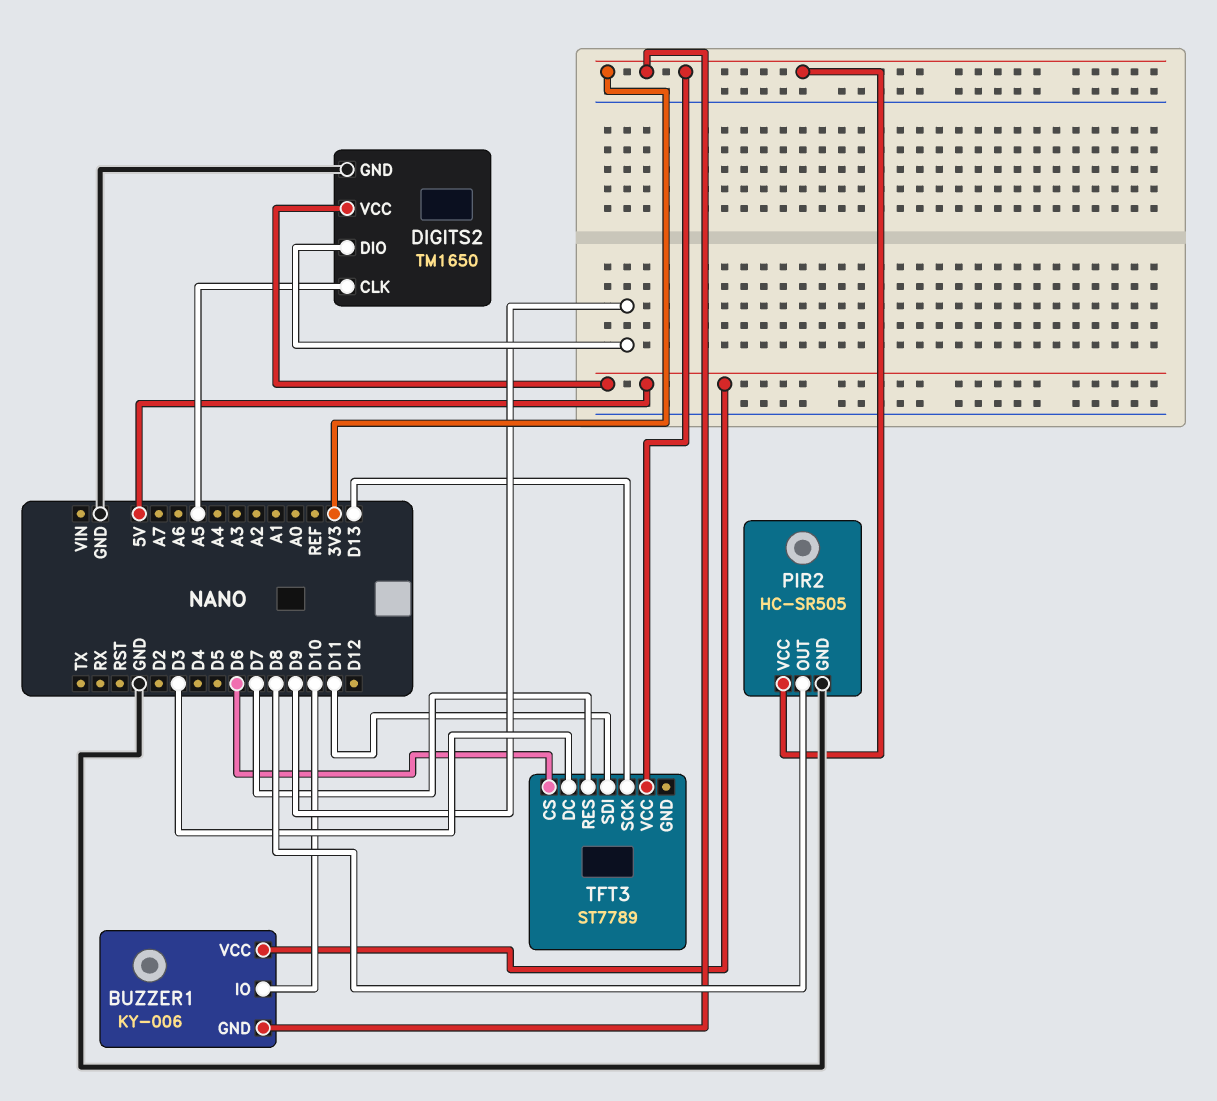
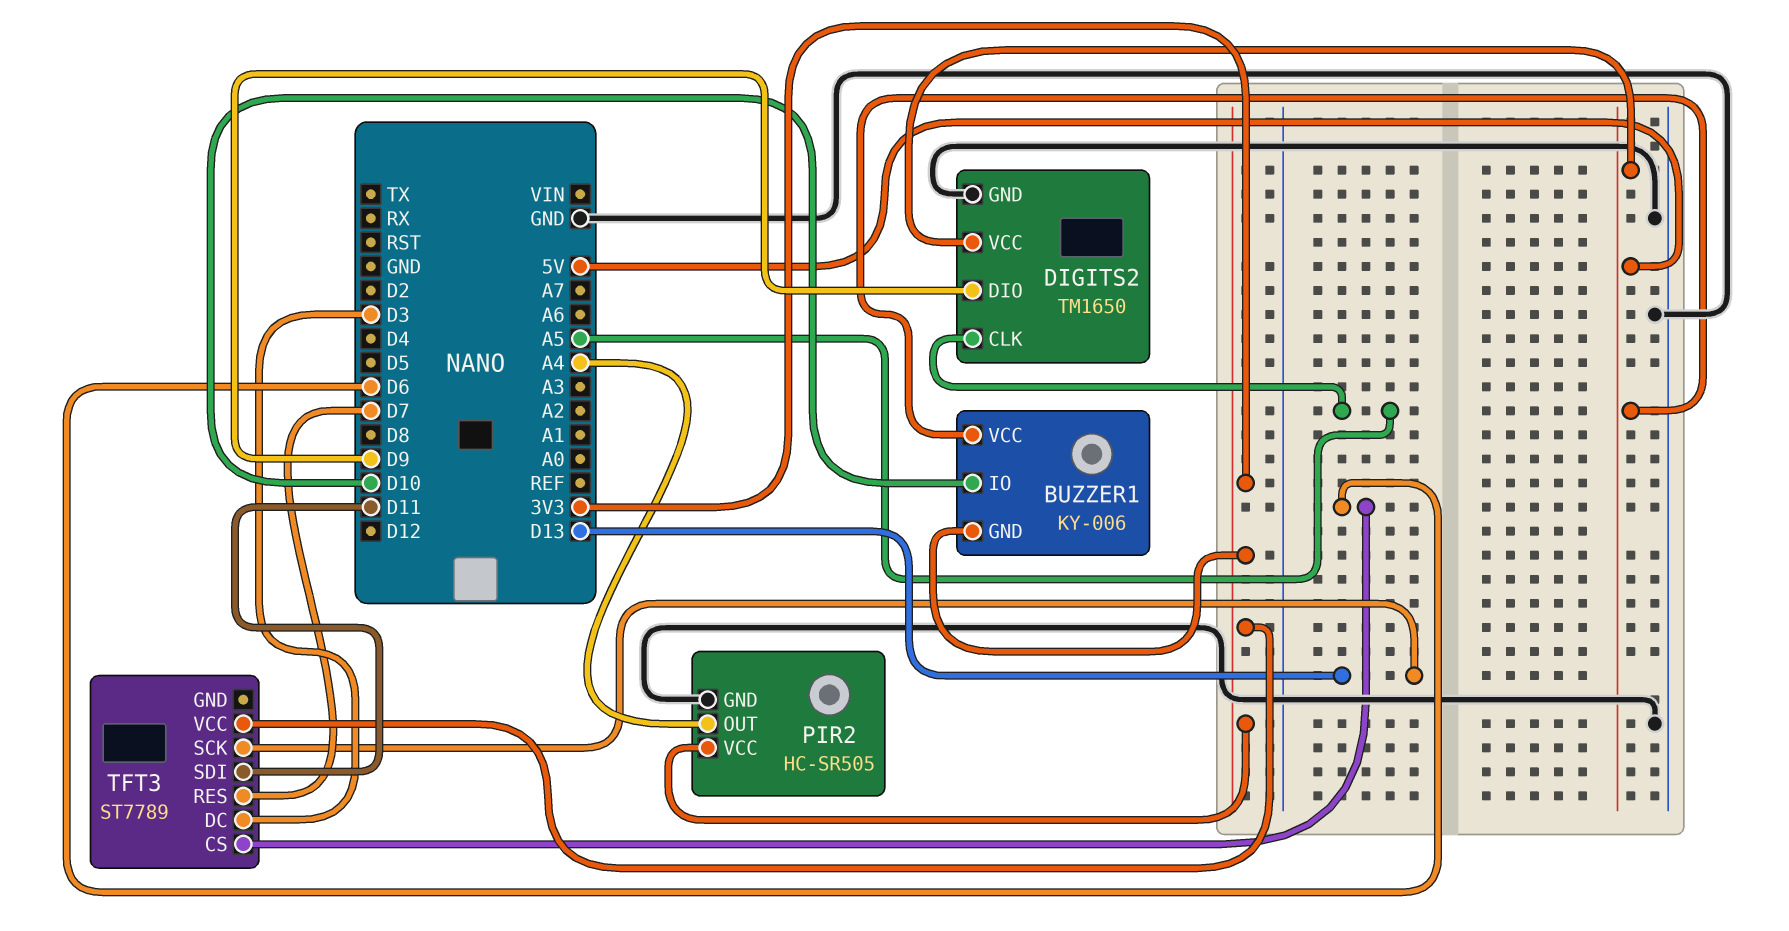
PIR2 pin OUT: D8 -> A4

